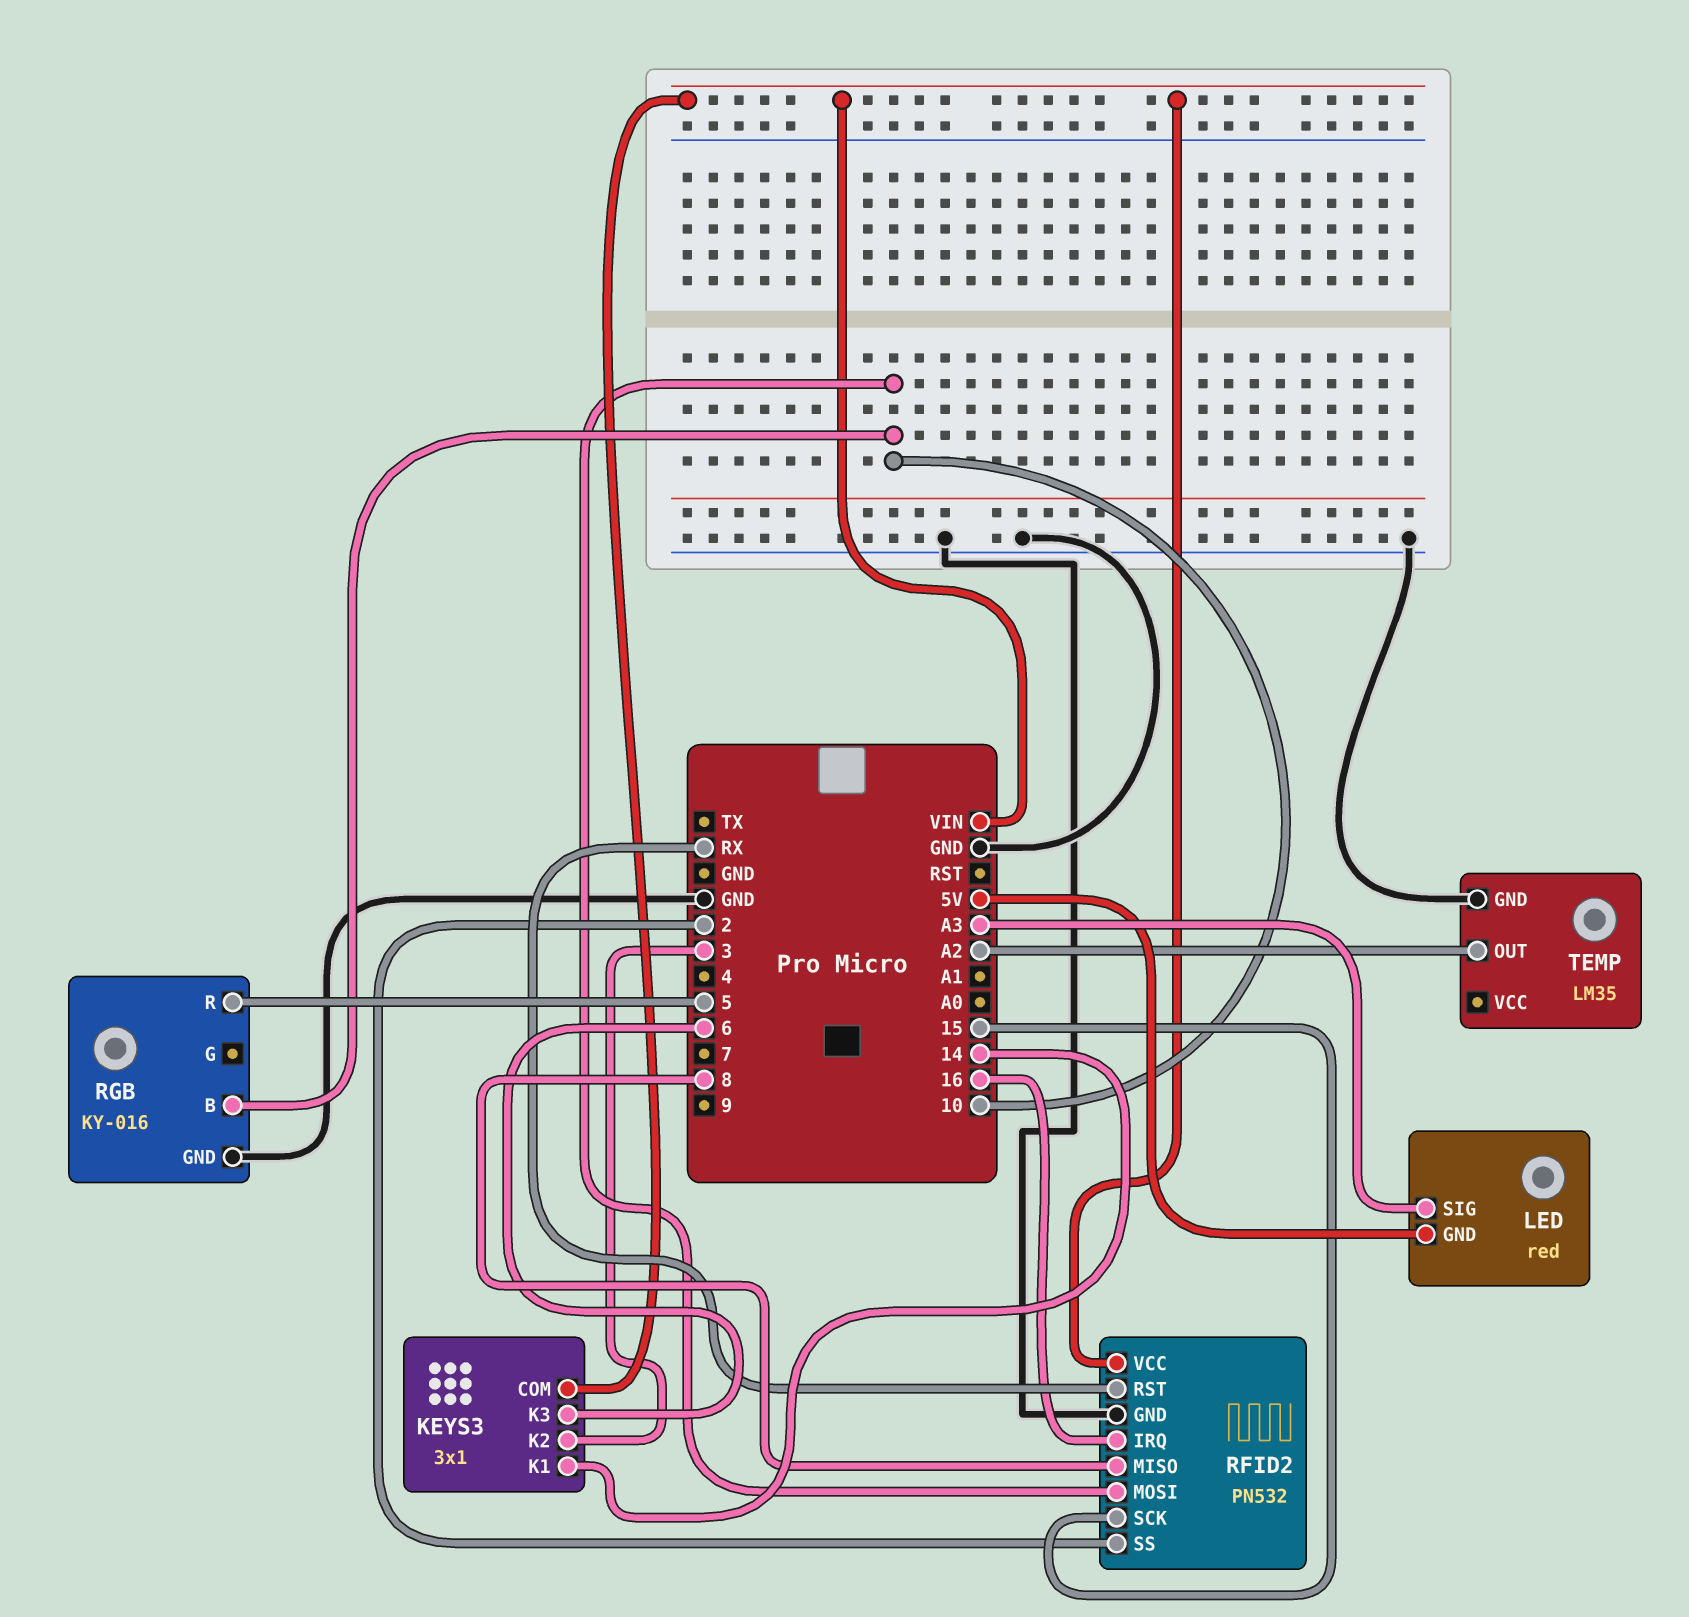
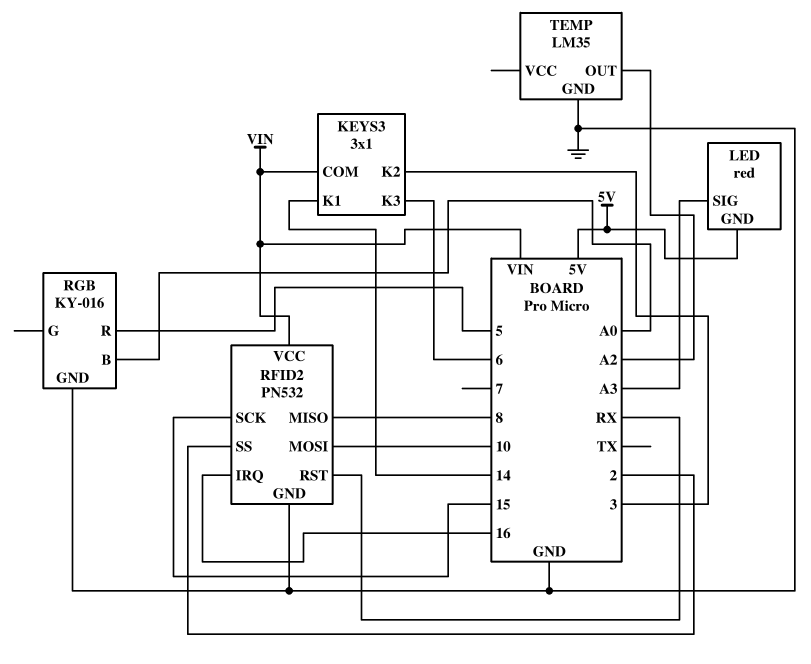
RGB pin B: 10 -> A0

